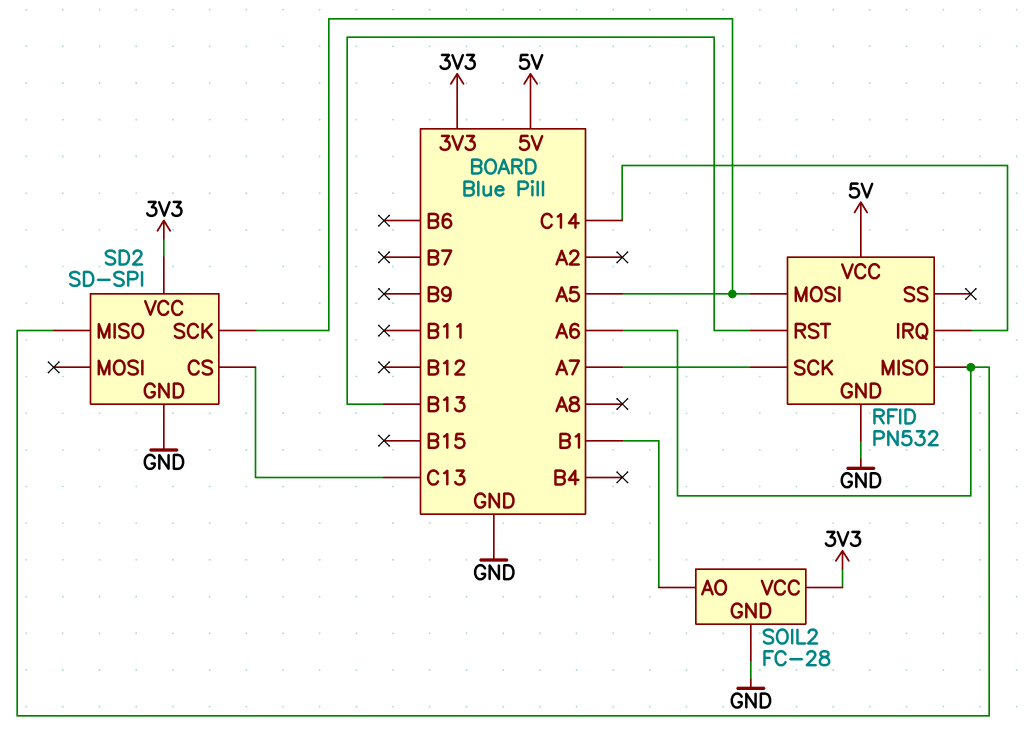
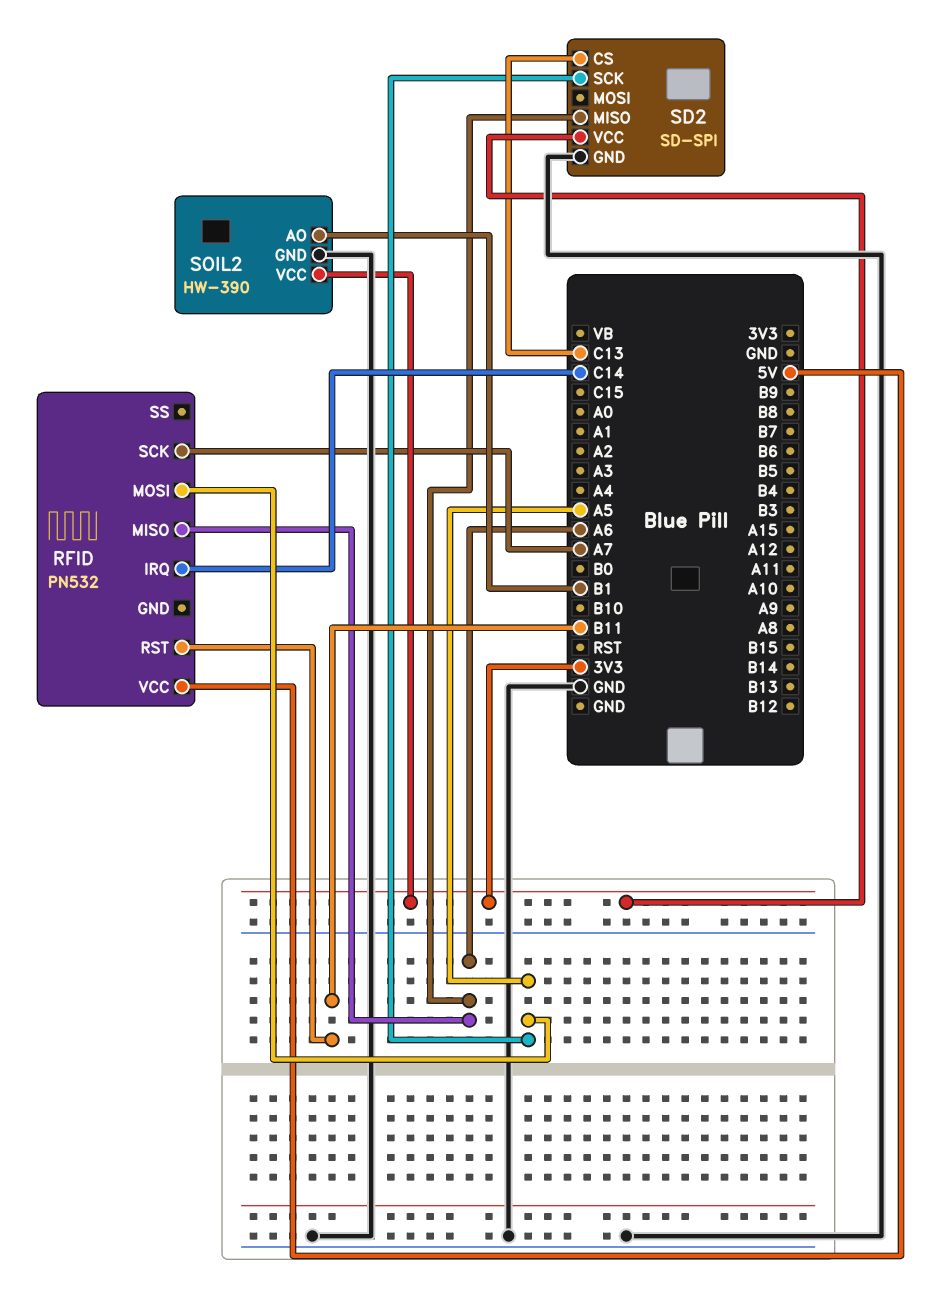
RFID pin GND: GND -> none
RFID pin RST: B13 -> B11
SOIL2: FC-28 -> HW-390

